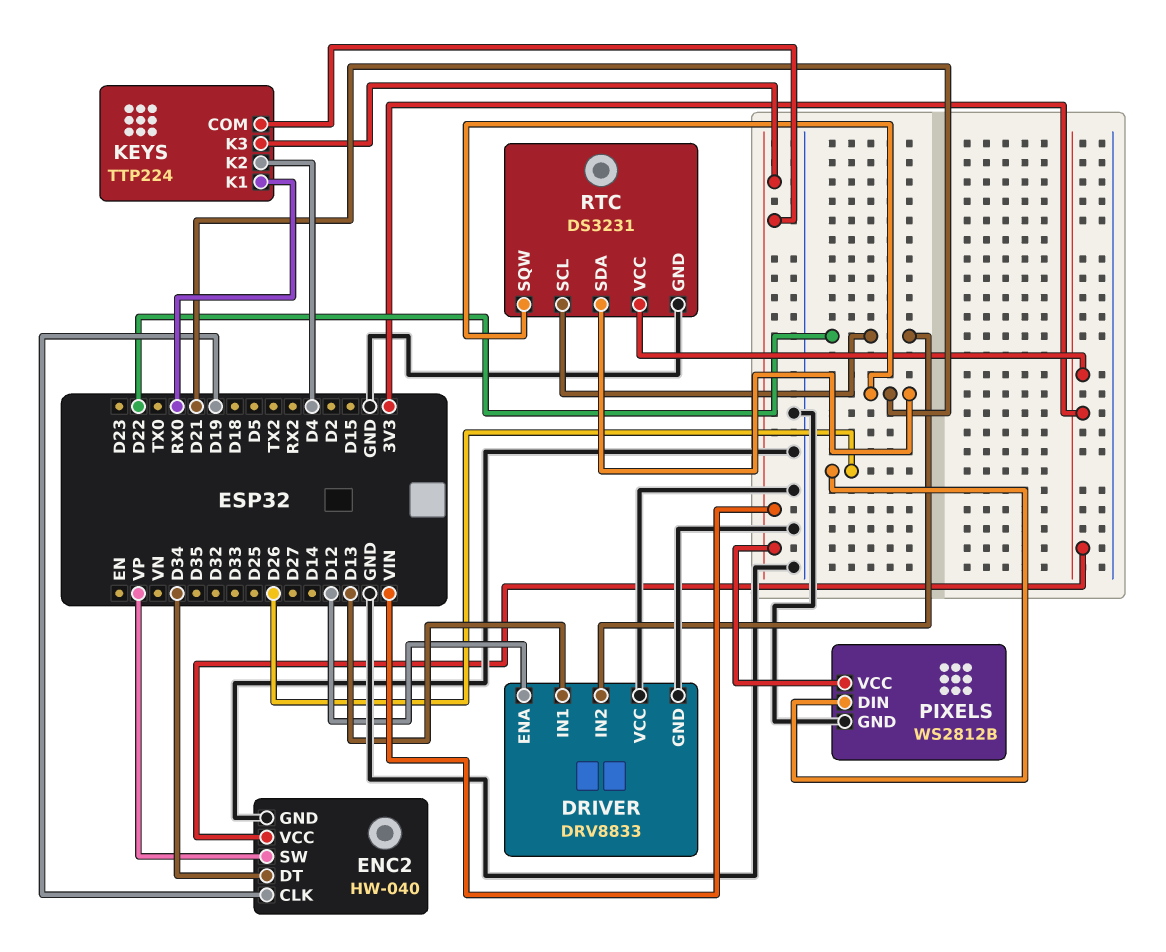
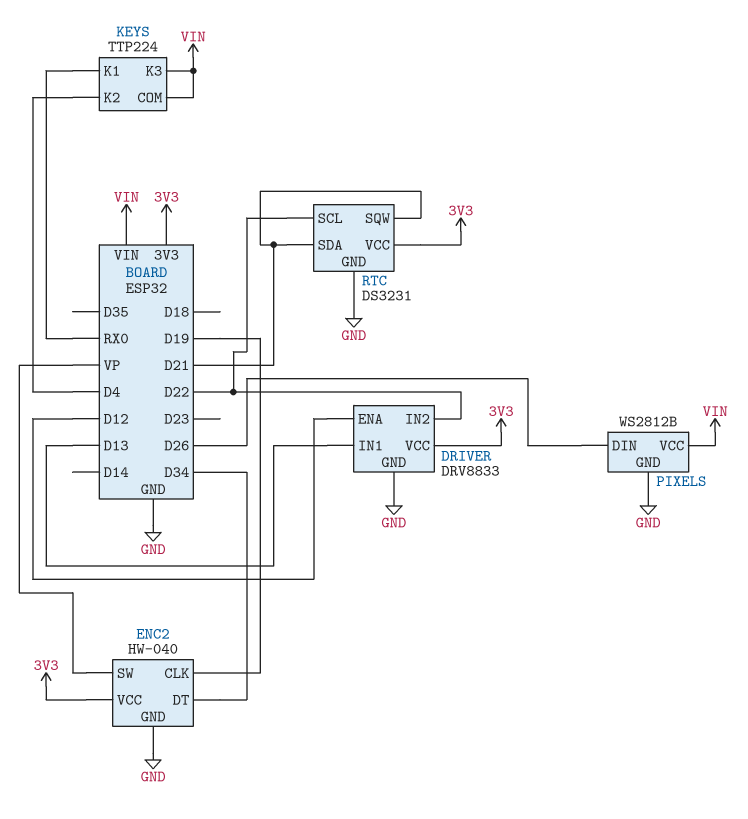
DRIVER pin VCC: GND -> 3V3

